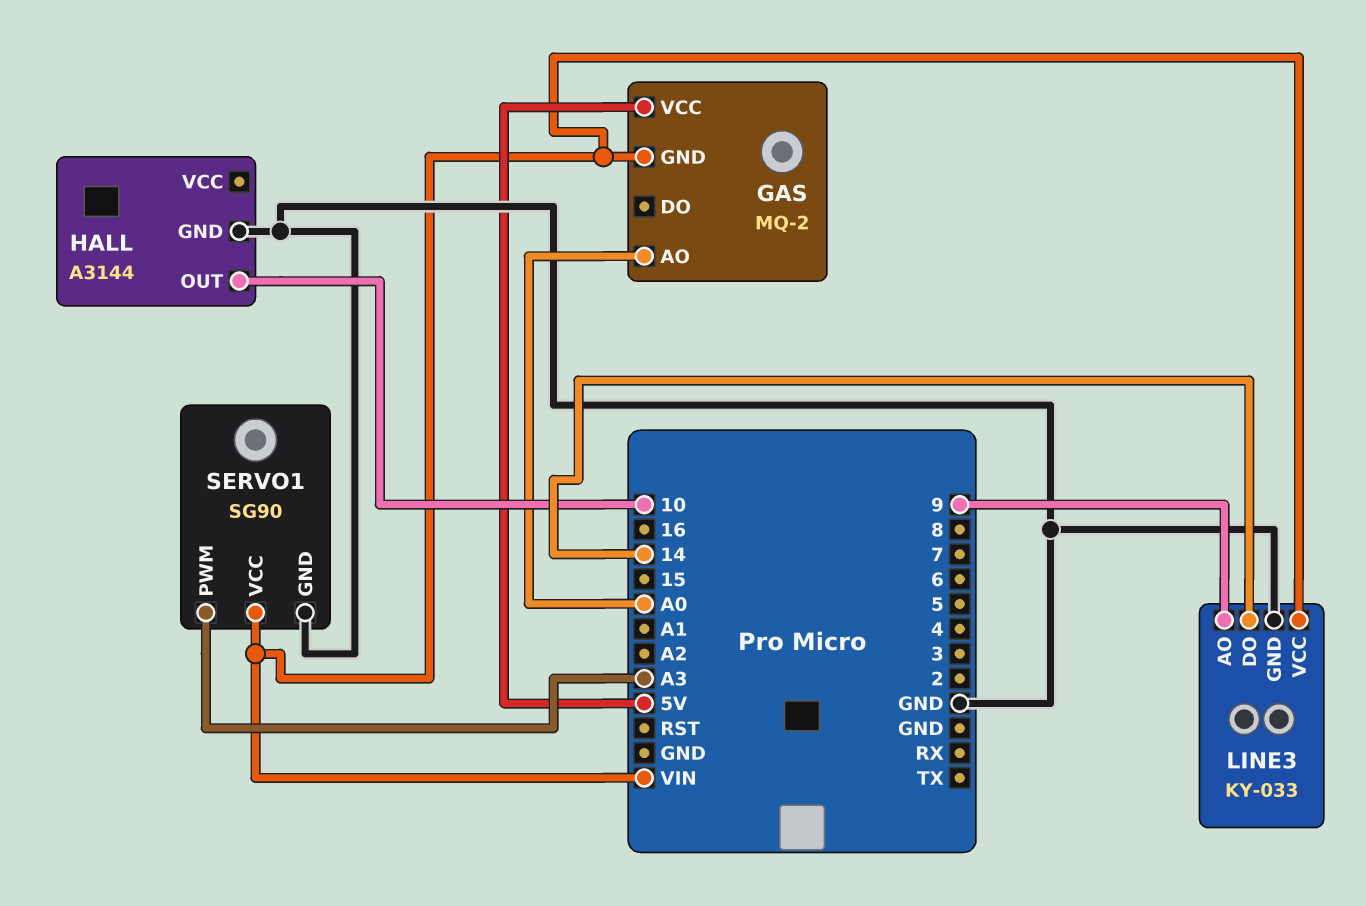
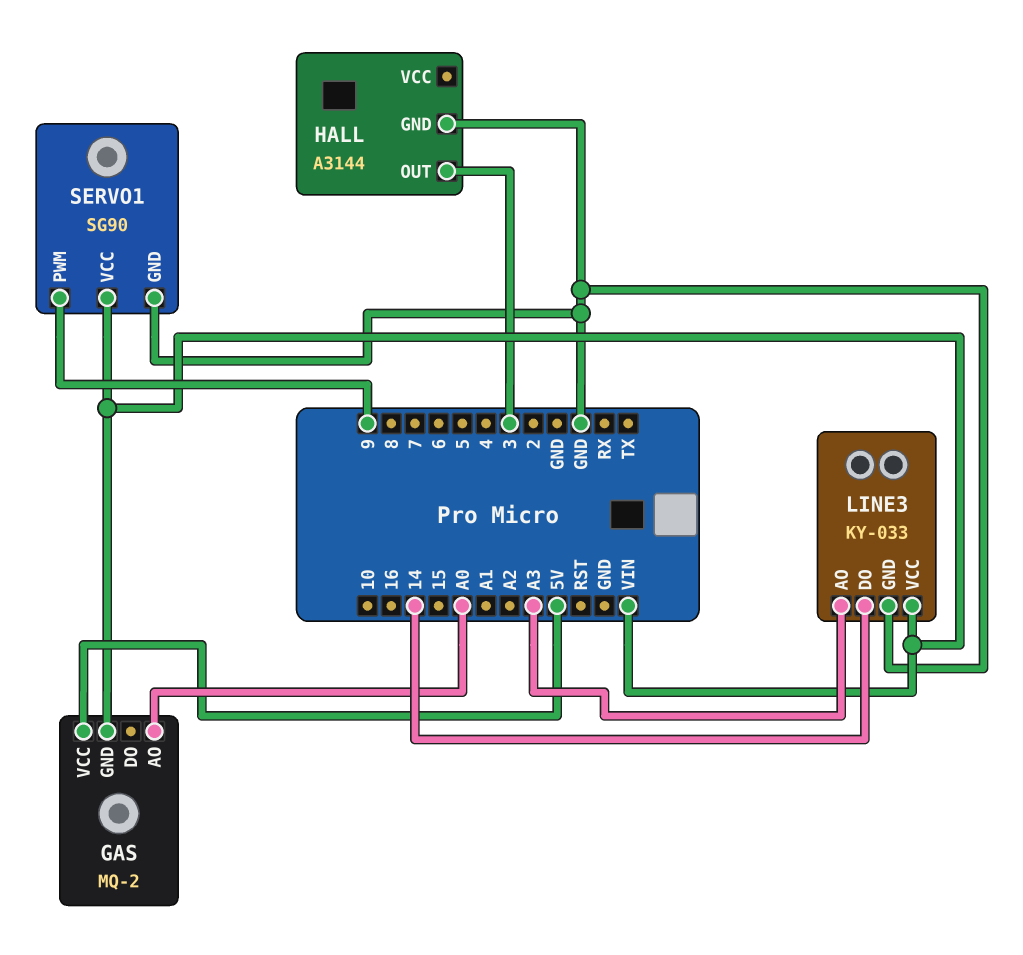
HALL pin OUT: 10 -> 3
LINE3 pin AO: 9 -> A3
SERVO1 pin PWM: A3 -> 9

